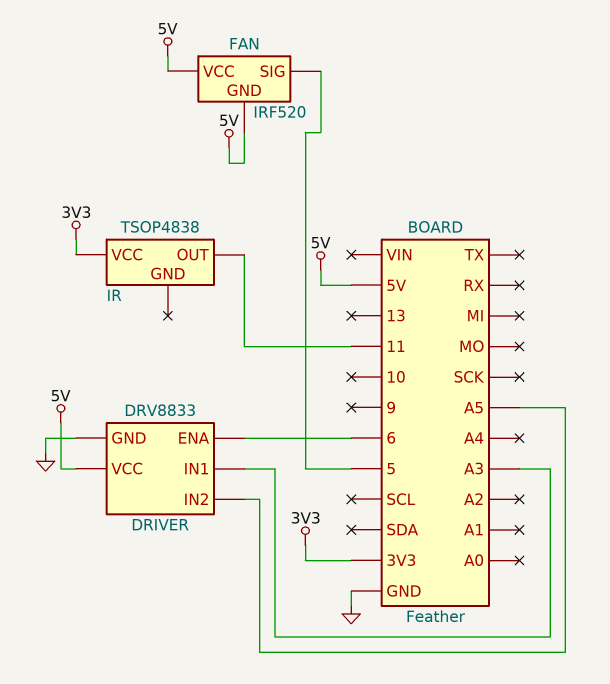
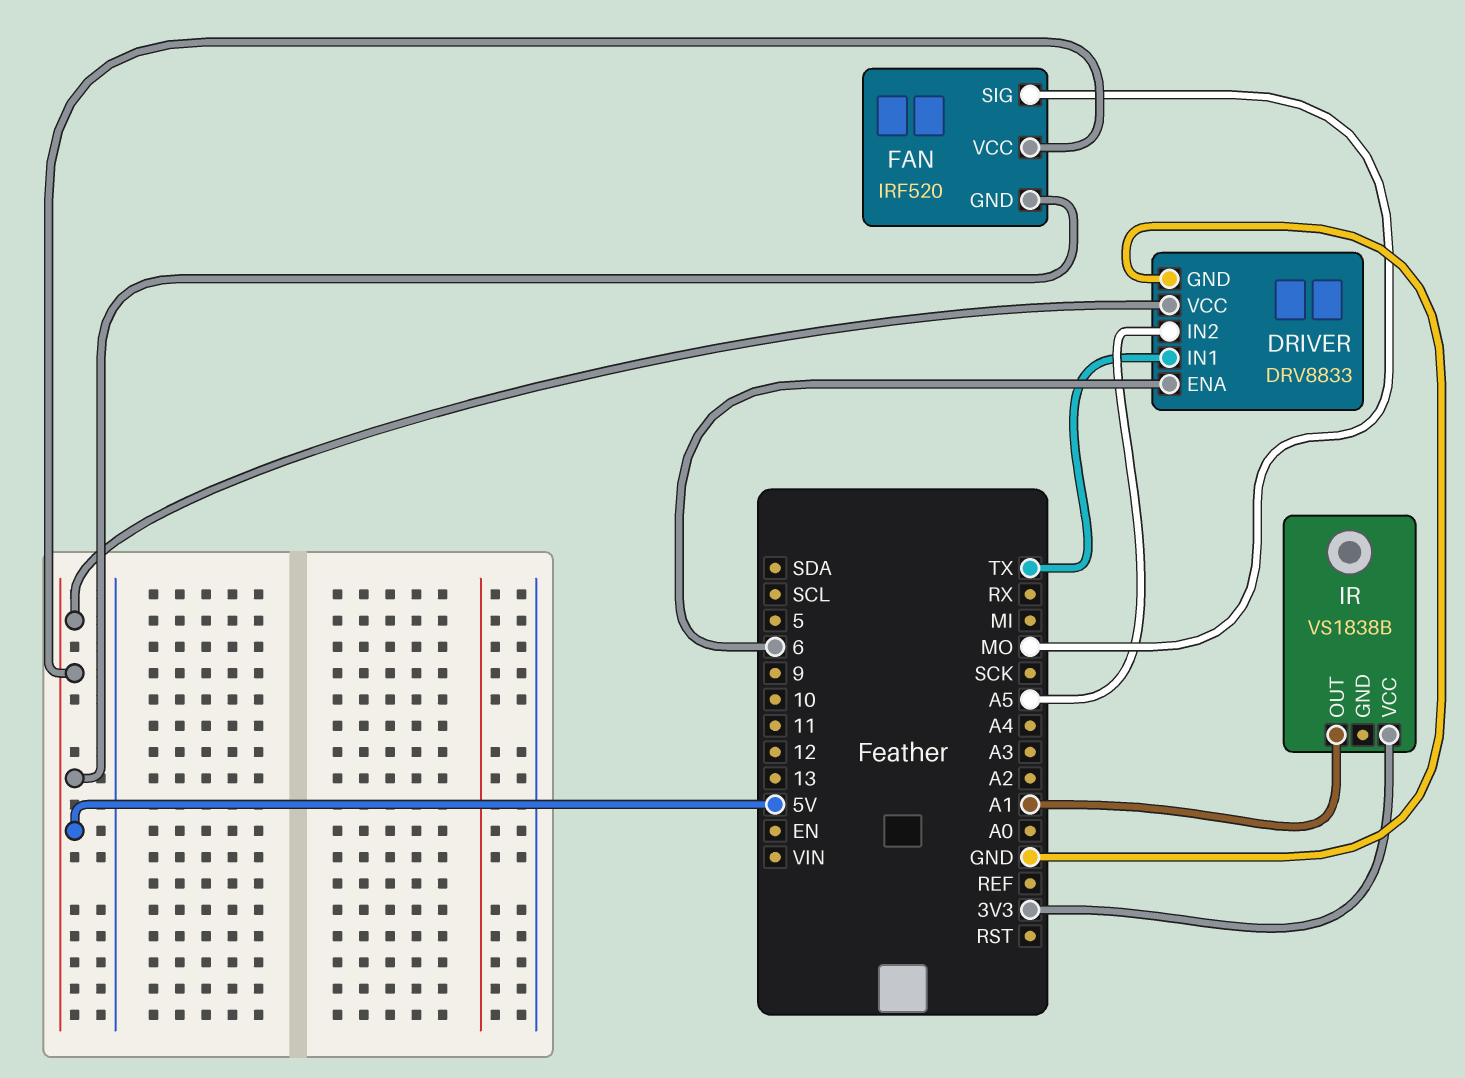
DRIVER pin IN1: A3 -> TX
FAN pin SIG: 5 -> MO
IR: TSOP4838 -> VS1838B
IR pin OUT: 11 -> A1

